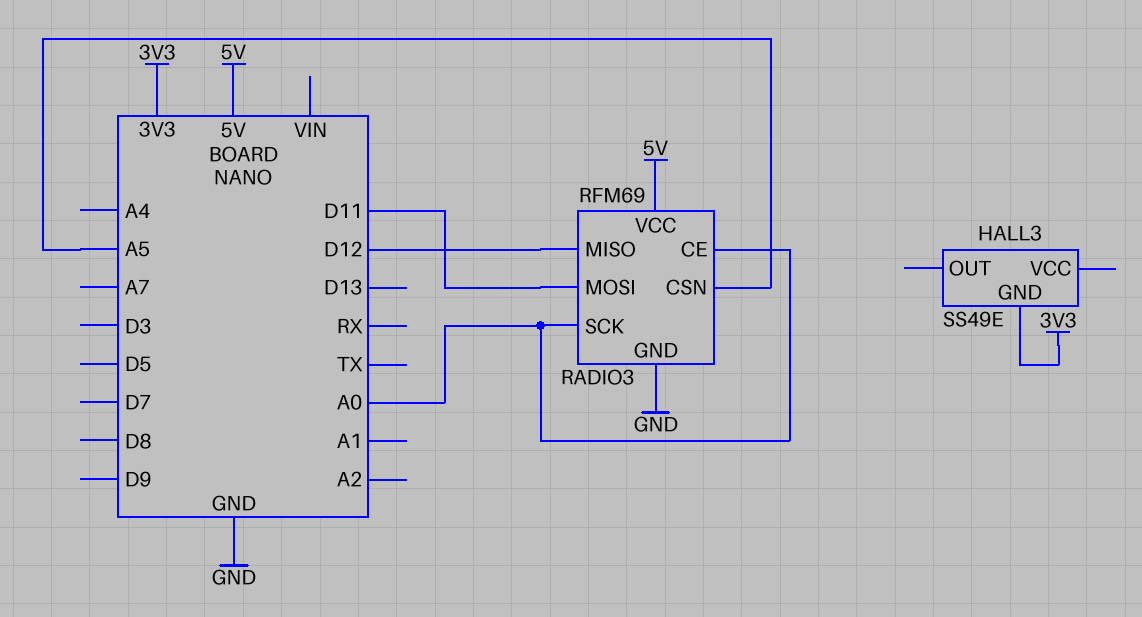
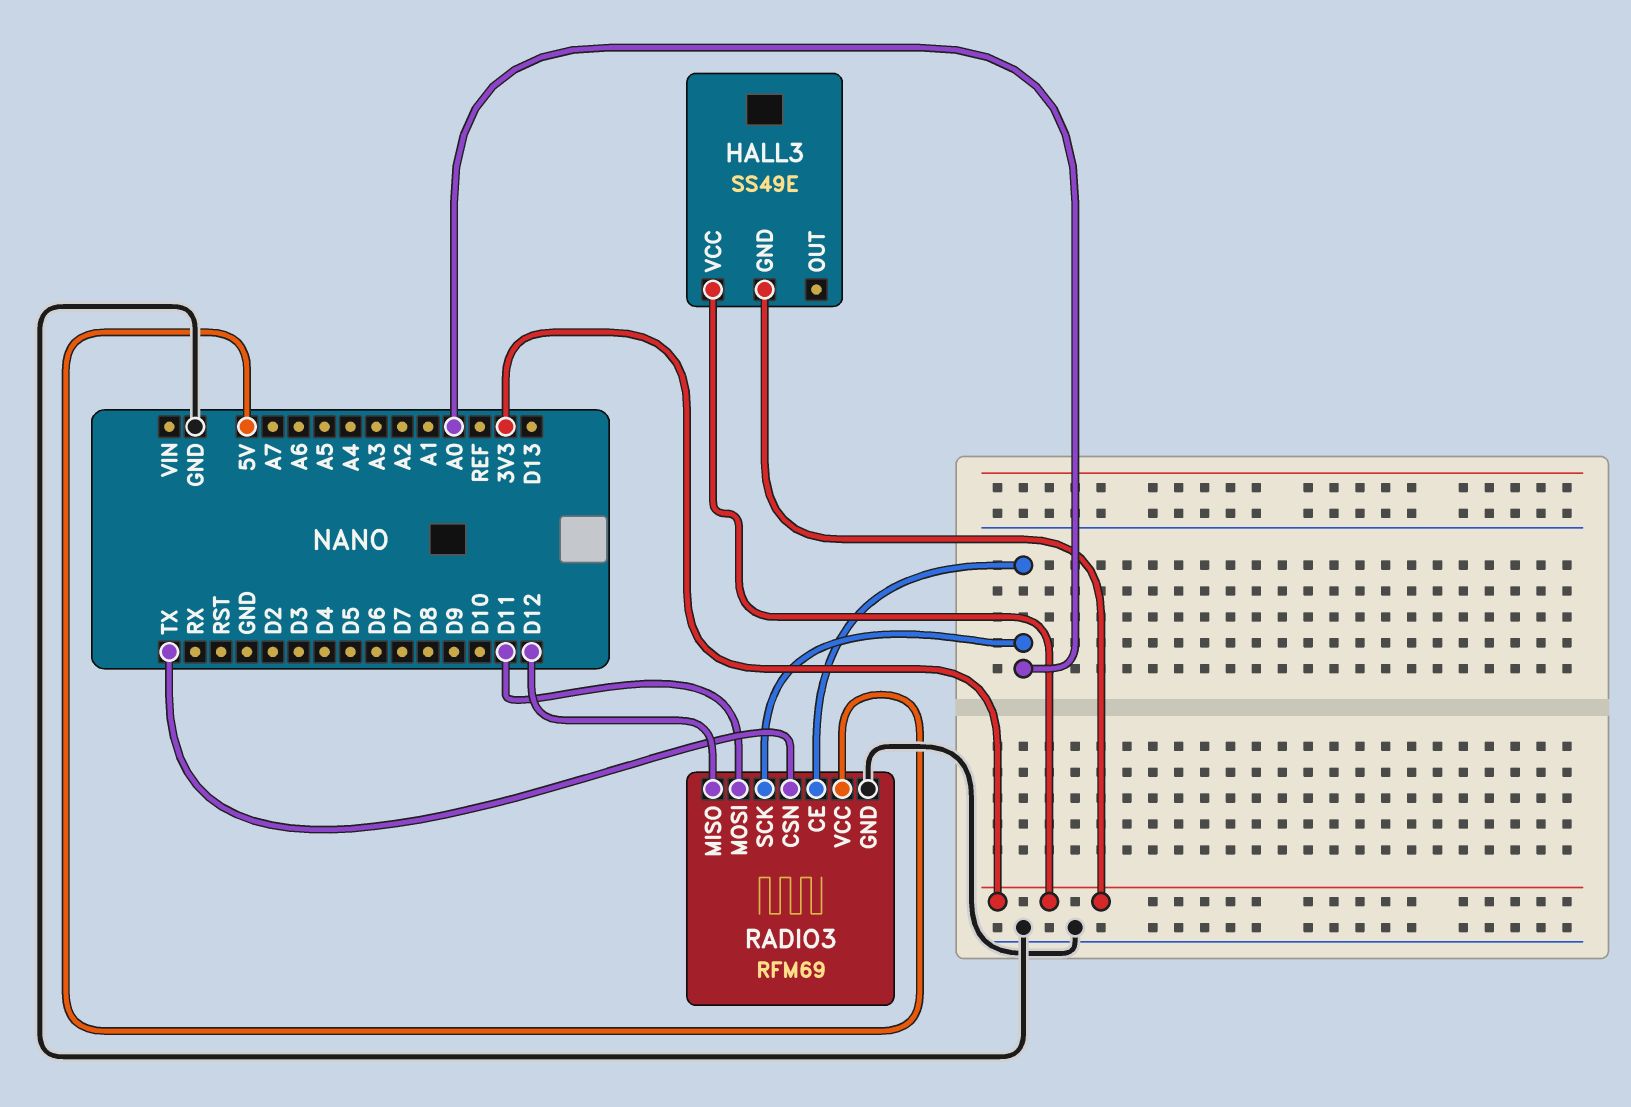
HALL3 pin VCC: none -> 3V3
RADIO3 pin CSN: A5 -> TX

